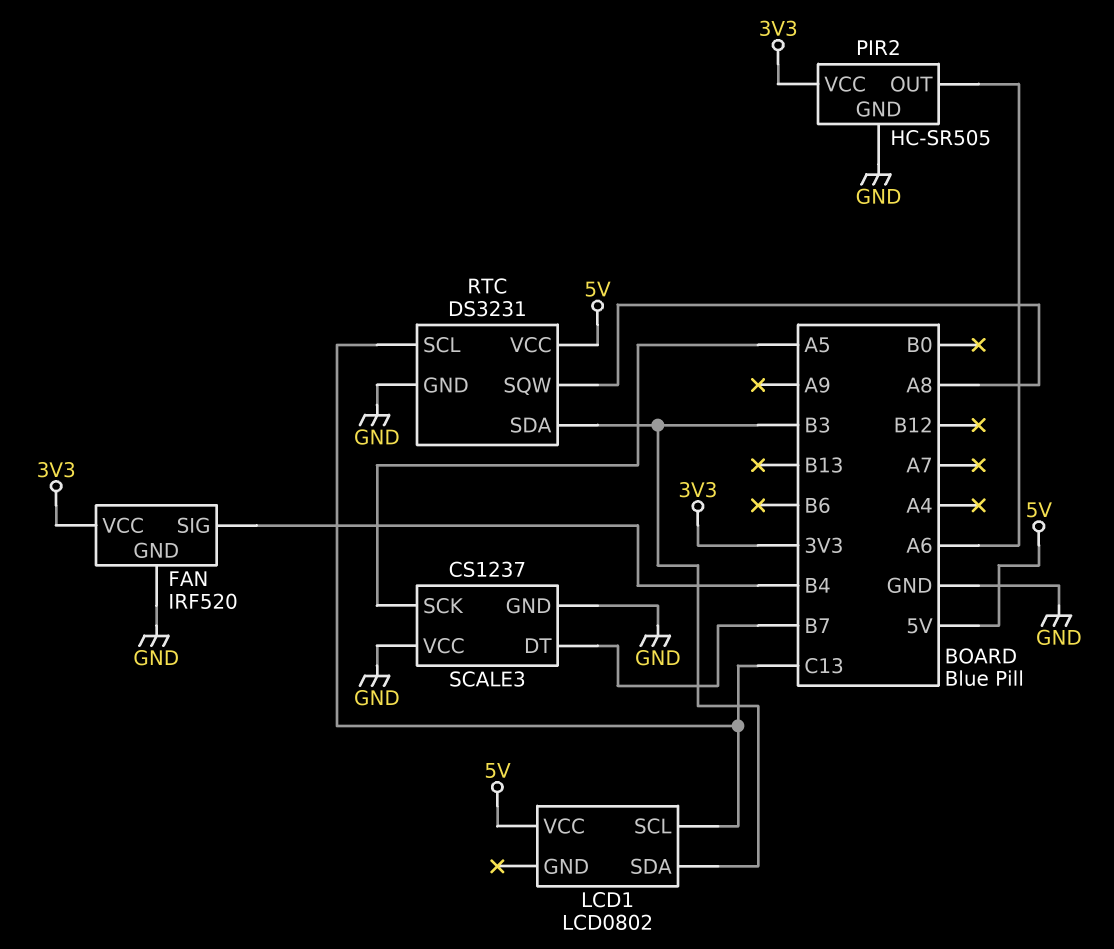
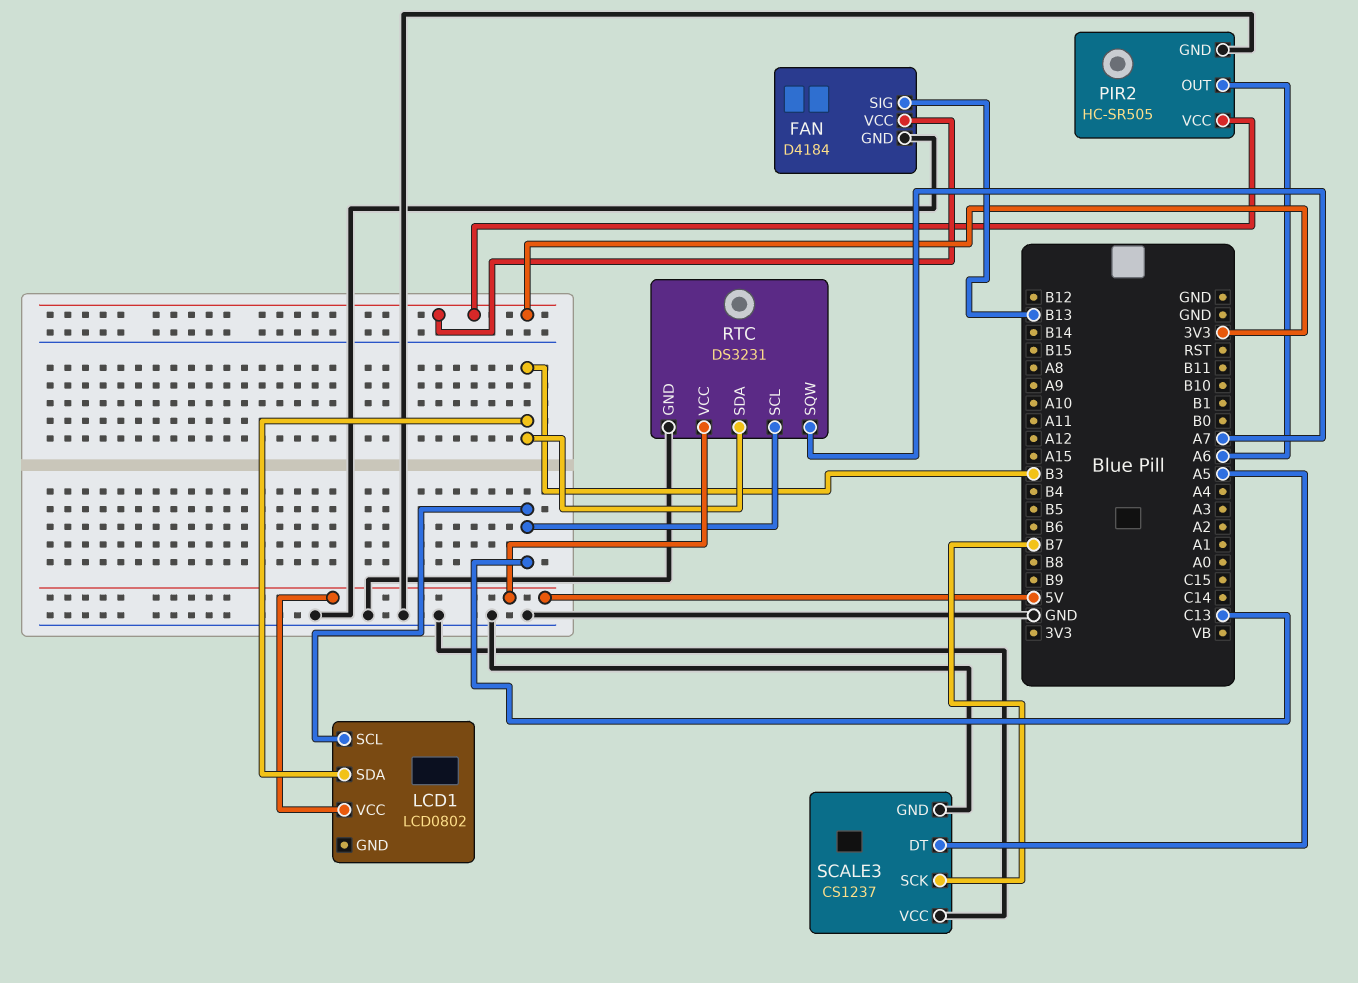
FAN: IRF520 -> D4184
FAN pin SIG: B4 -> B13
RTC pin SQW: A8 -> A7
SCALE3 pin DT: B7 -> A5
SCALE3 pin SCK: A5 -> B7

